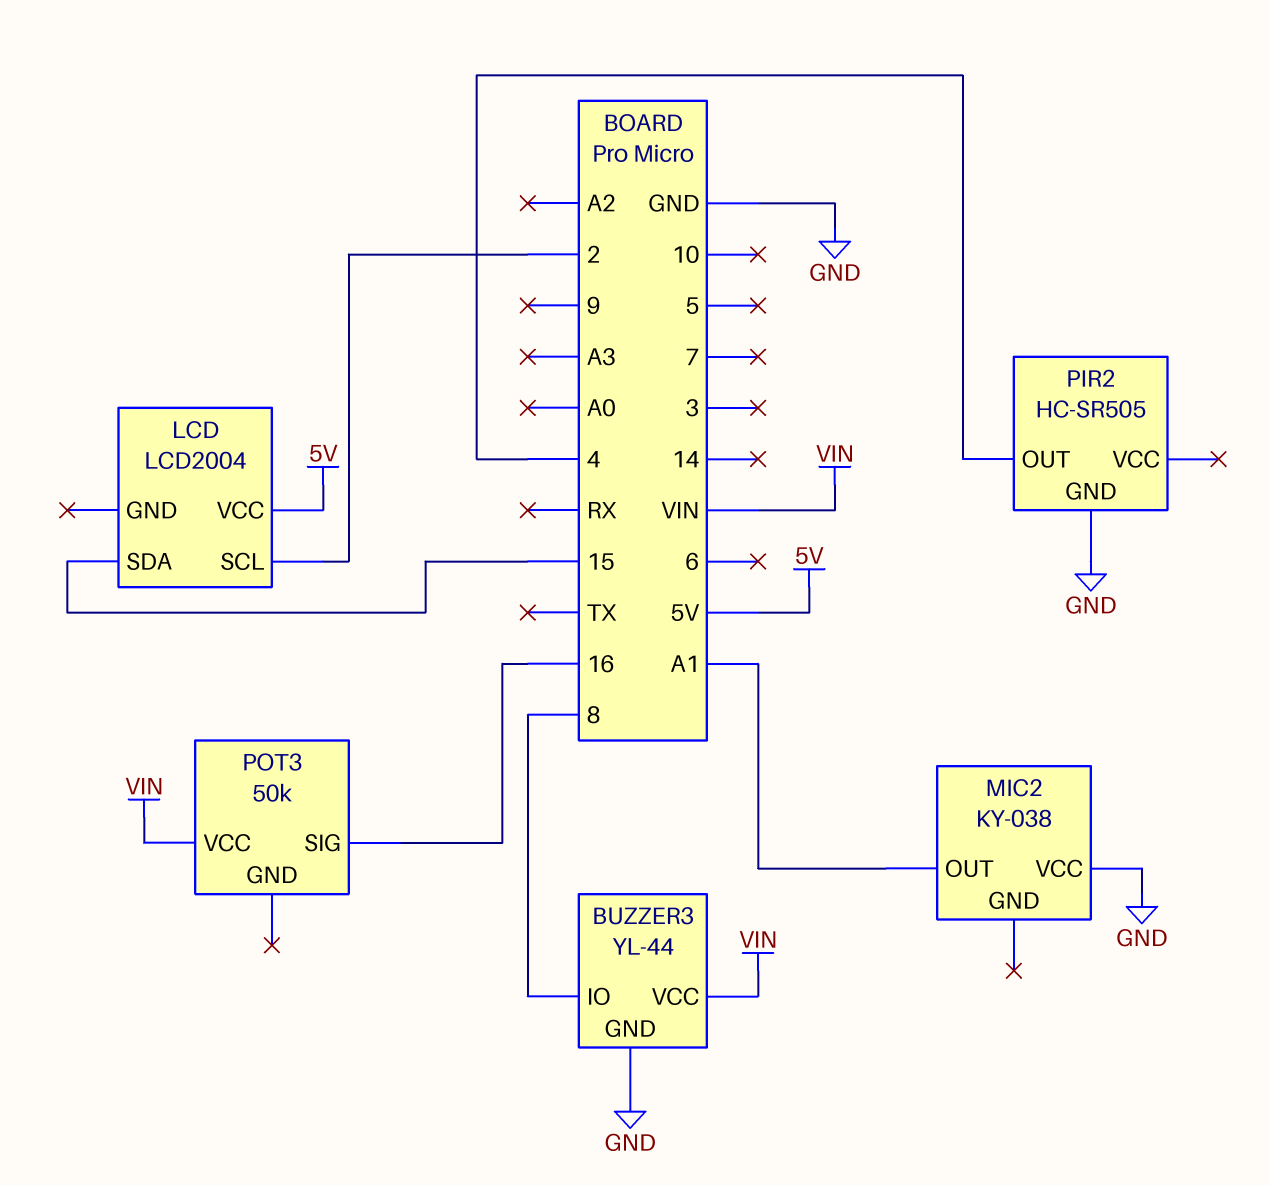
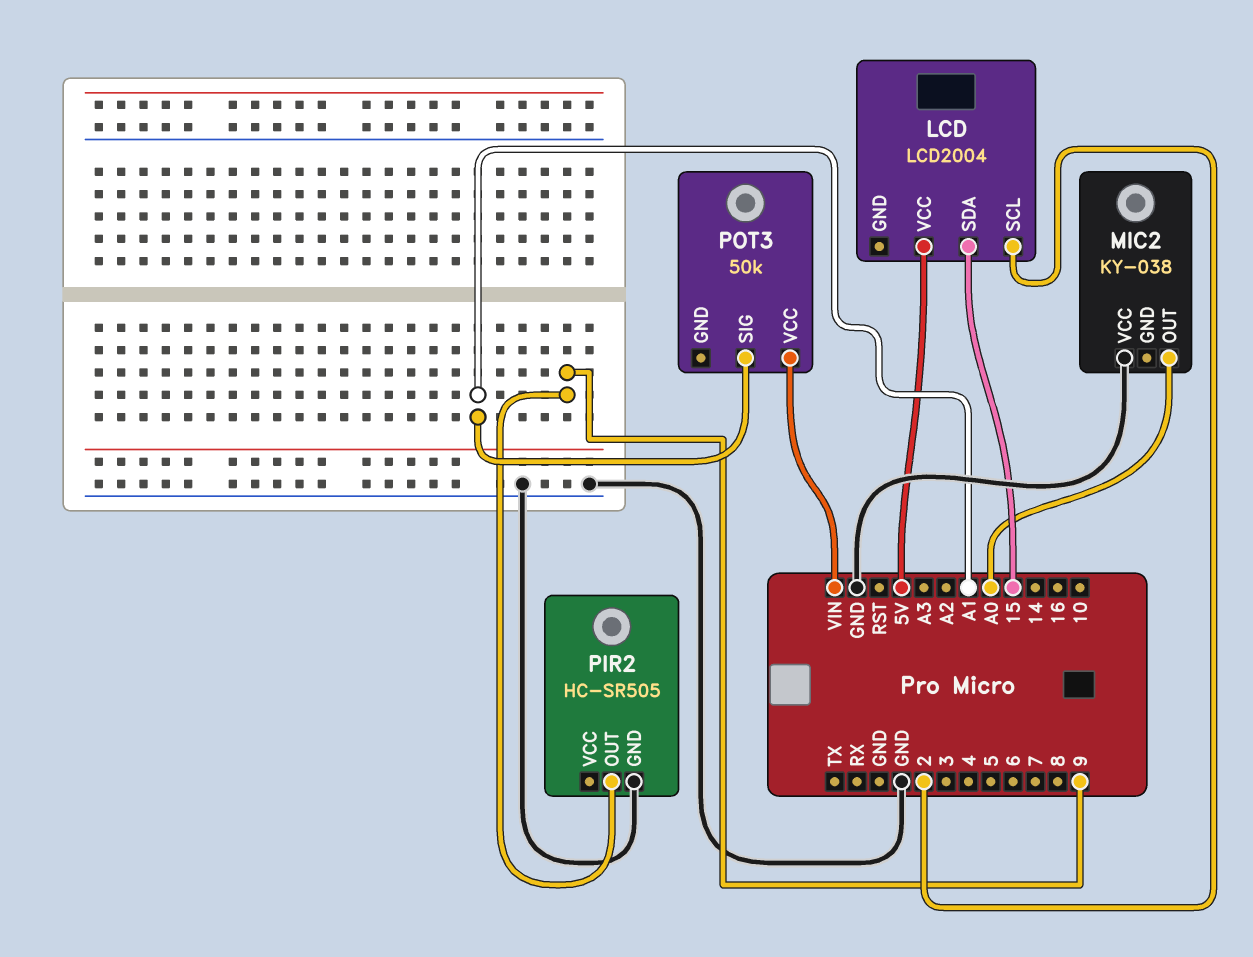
BUZZER3: YL-44 -> none
BUZZER3 pin GND: GND -> none
BUZZER3 pin IO: 8 -> none
BUZZER3 pin VCC: VIN -> none
MIC2 pin OUT: A1 -> A0
PIR2 pin OUT: 4 -> 9
POT3 pin SIG: 16 -> A1

